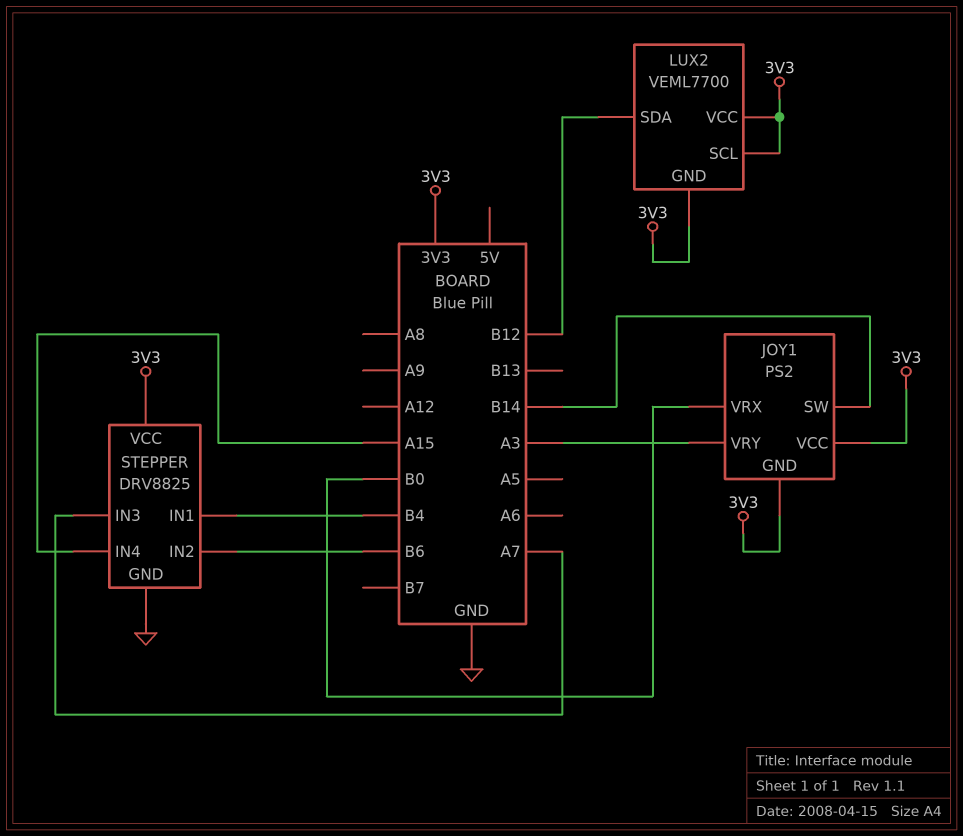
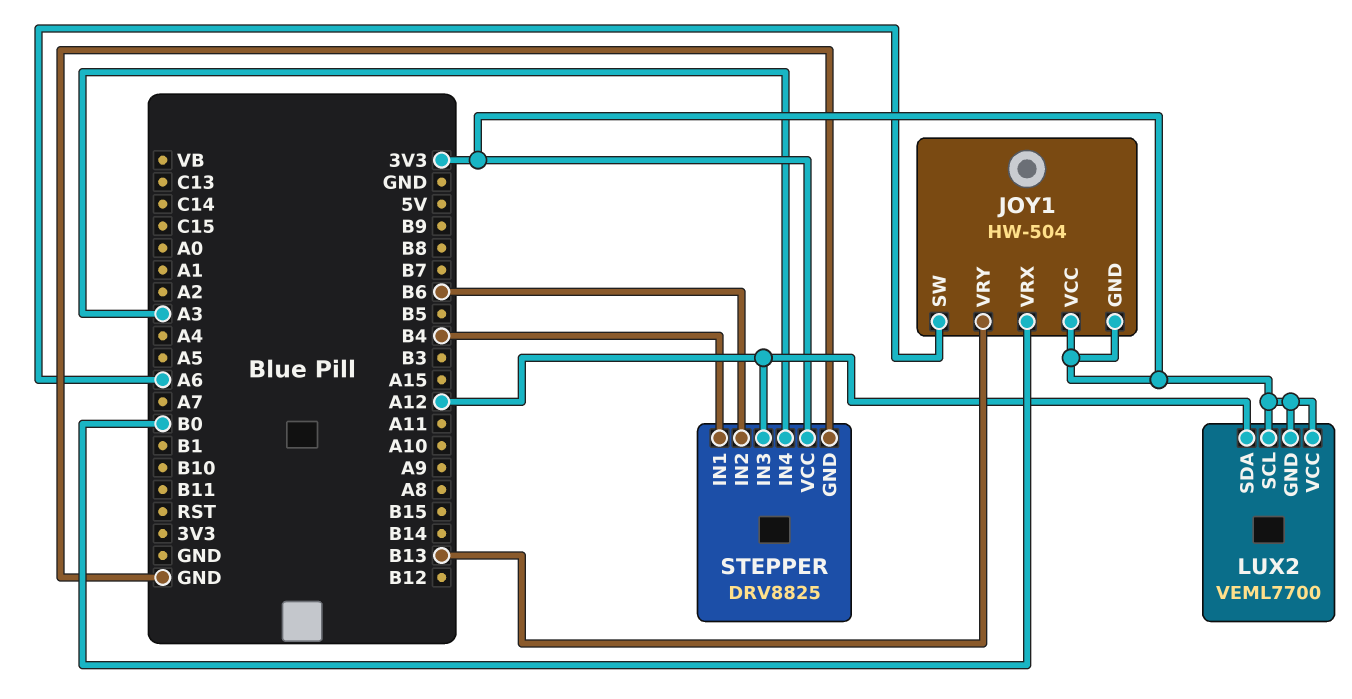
JOY1: PS2 -> HW-504
JOY1 pin SW: B14 -> A6
JOY1 pin VRY: A3 -> B13
LUX2 pin SDA: B12 -> A12
STEPPER pin IN3: A7 -> A12
STEPPER pin IN4: A15 -> A3

